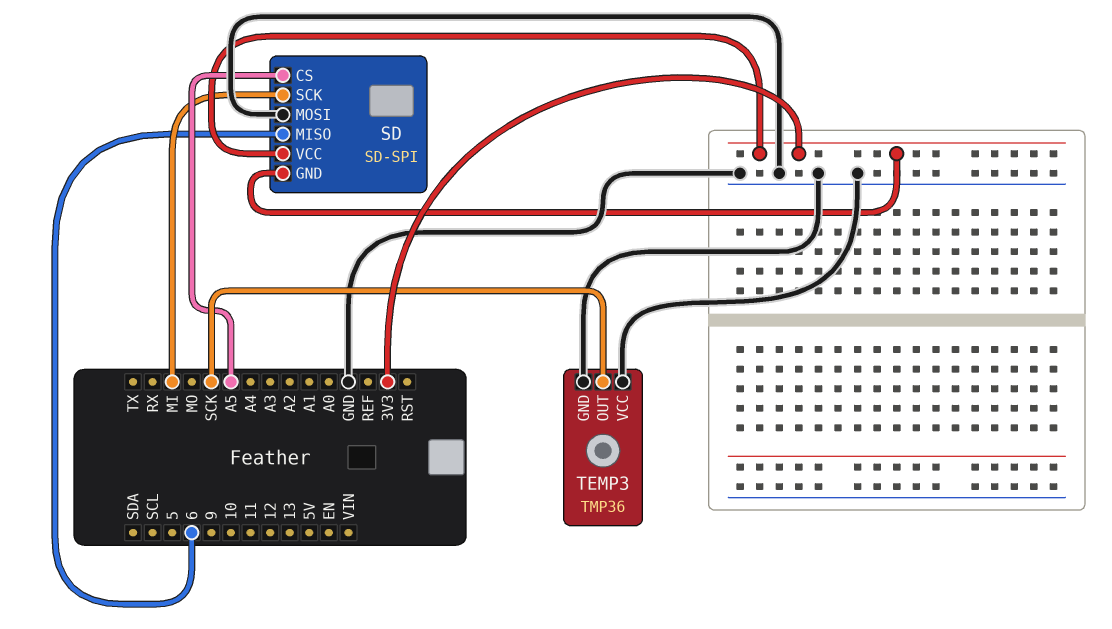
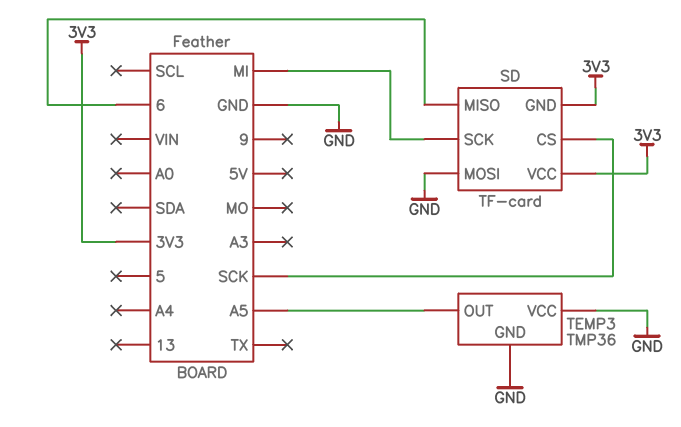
SD: SD-SPI -> TF-card
SD pin CS: A5 -> SCK
TEMP3 pin OUT: SCK -> A5

